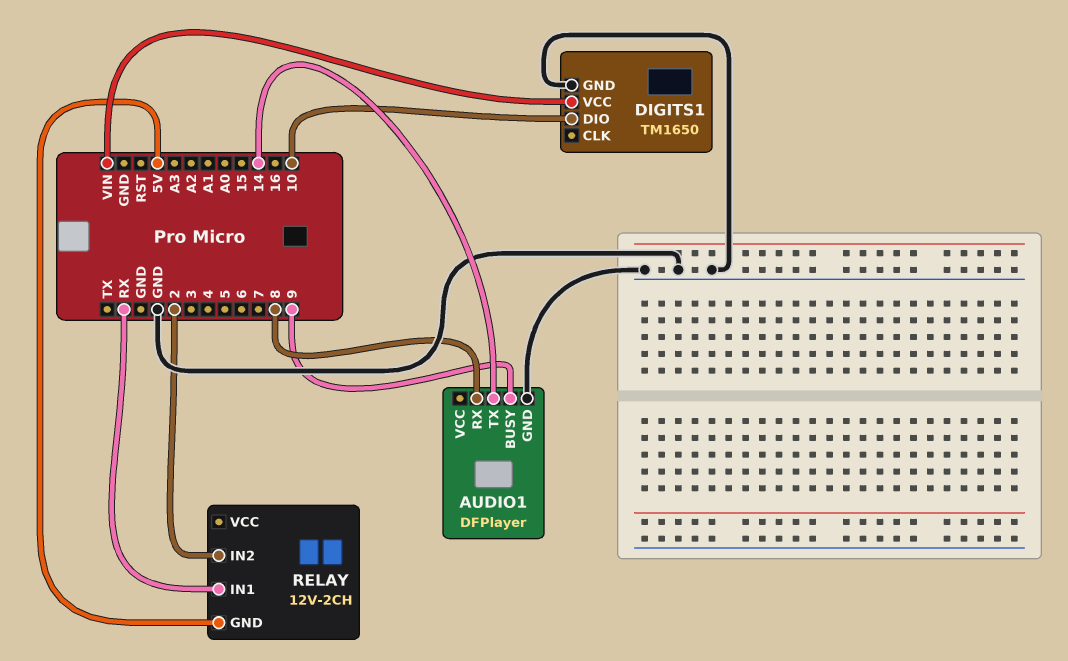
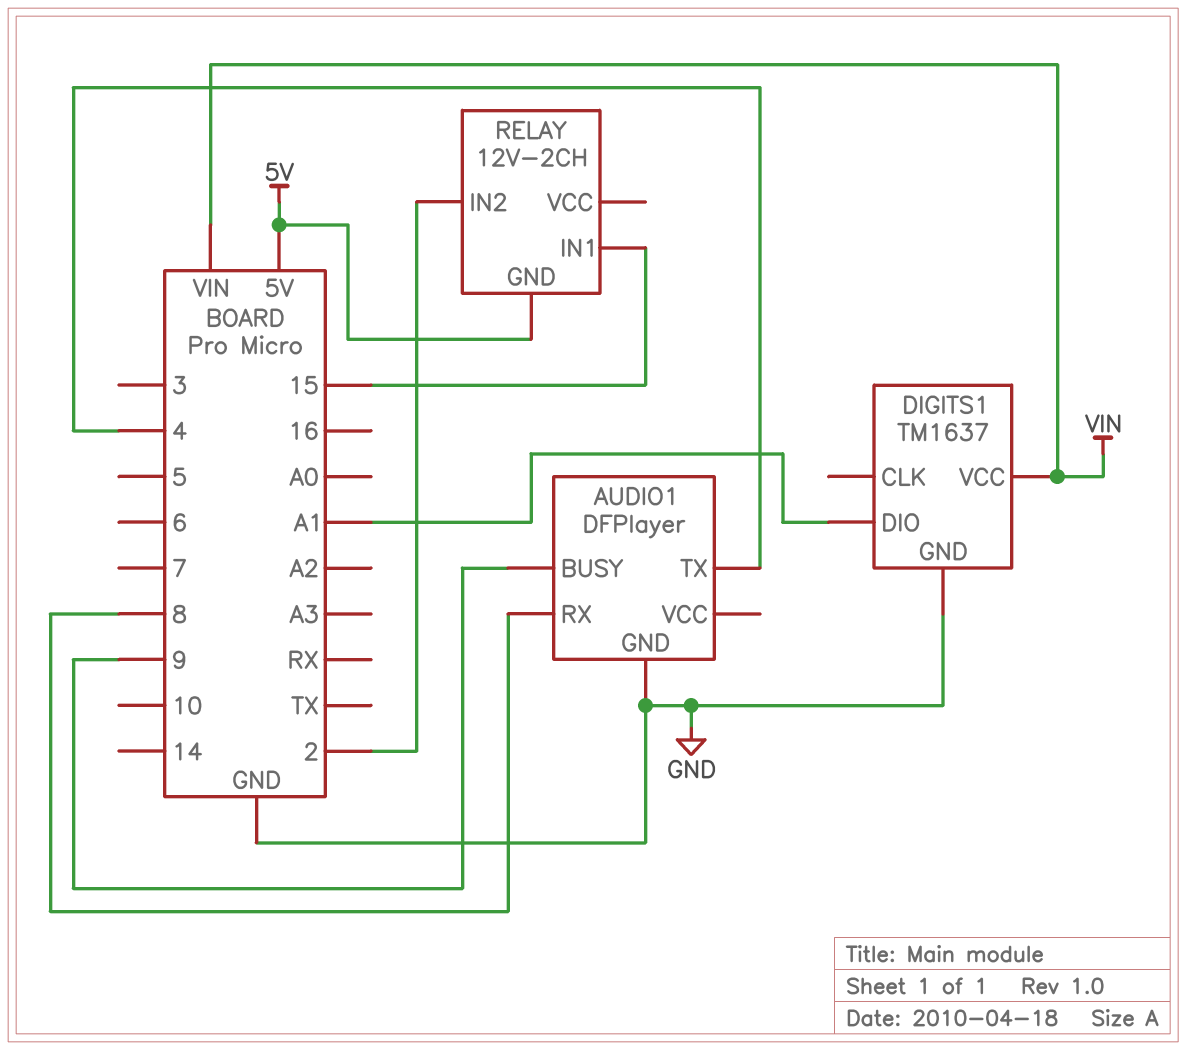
AUDIO1 pin TX: 14 -> 4
DIGITS1: TM1650 -> TM1637
DIGITS1 pin DIO: 10 -> A1
RELAY pin IN1: RX -> 15

